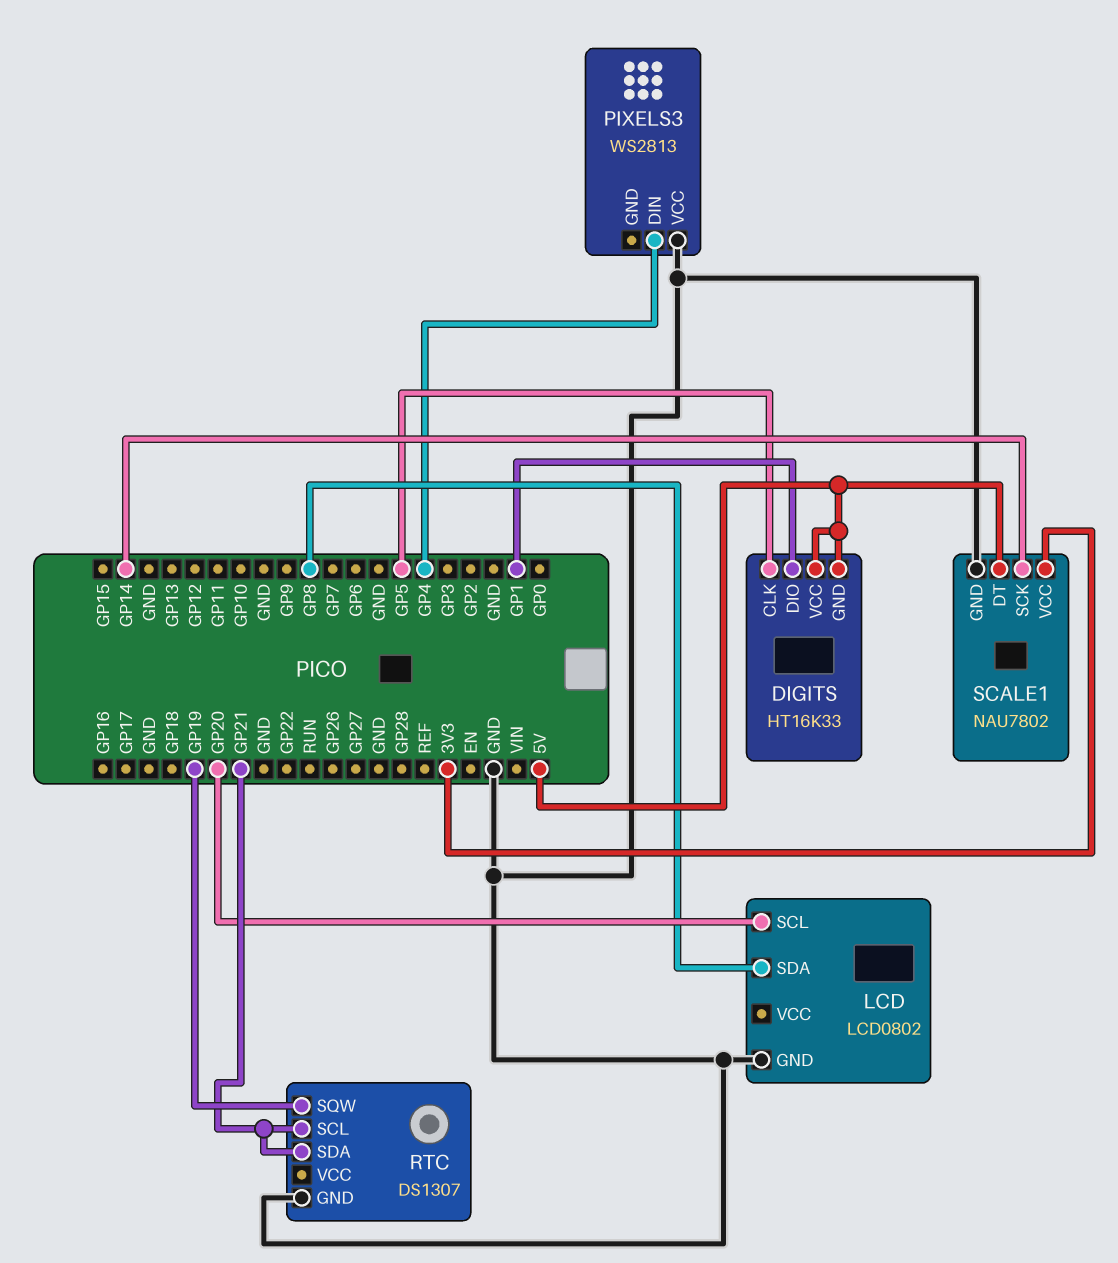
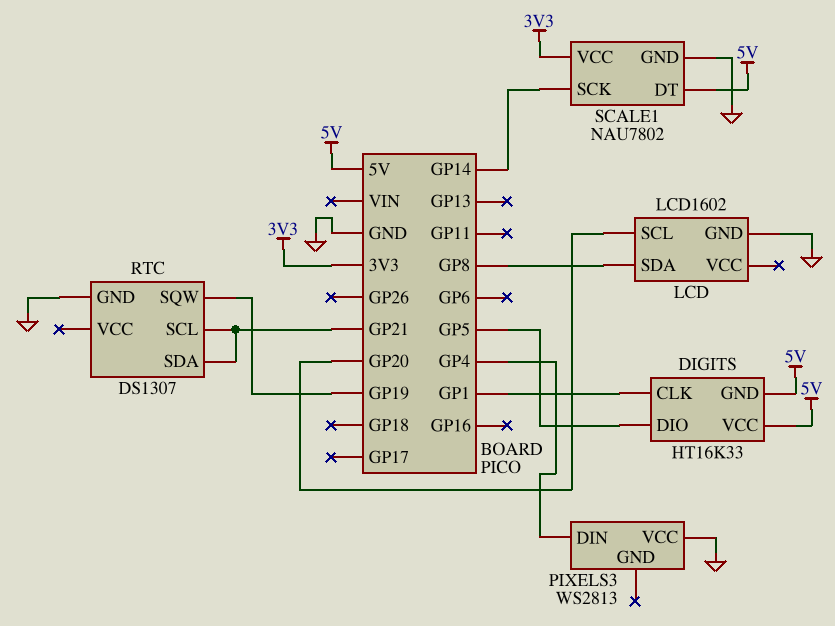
DIGITS pin CLK: GP5 -> GP1
DIGITS pin DIO: GP1 -> GP5
LCD: LCD0802 -> LCD1602

